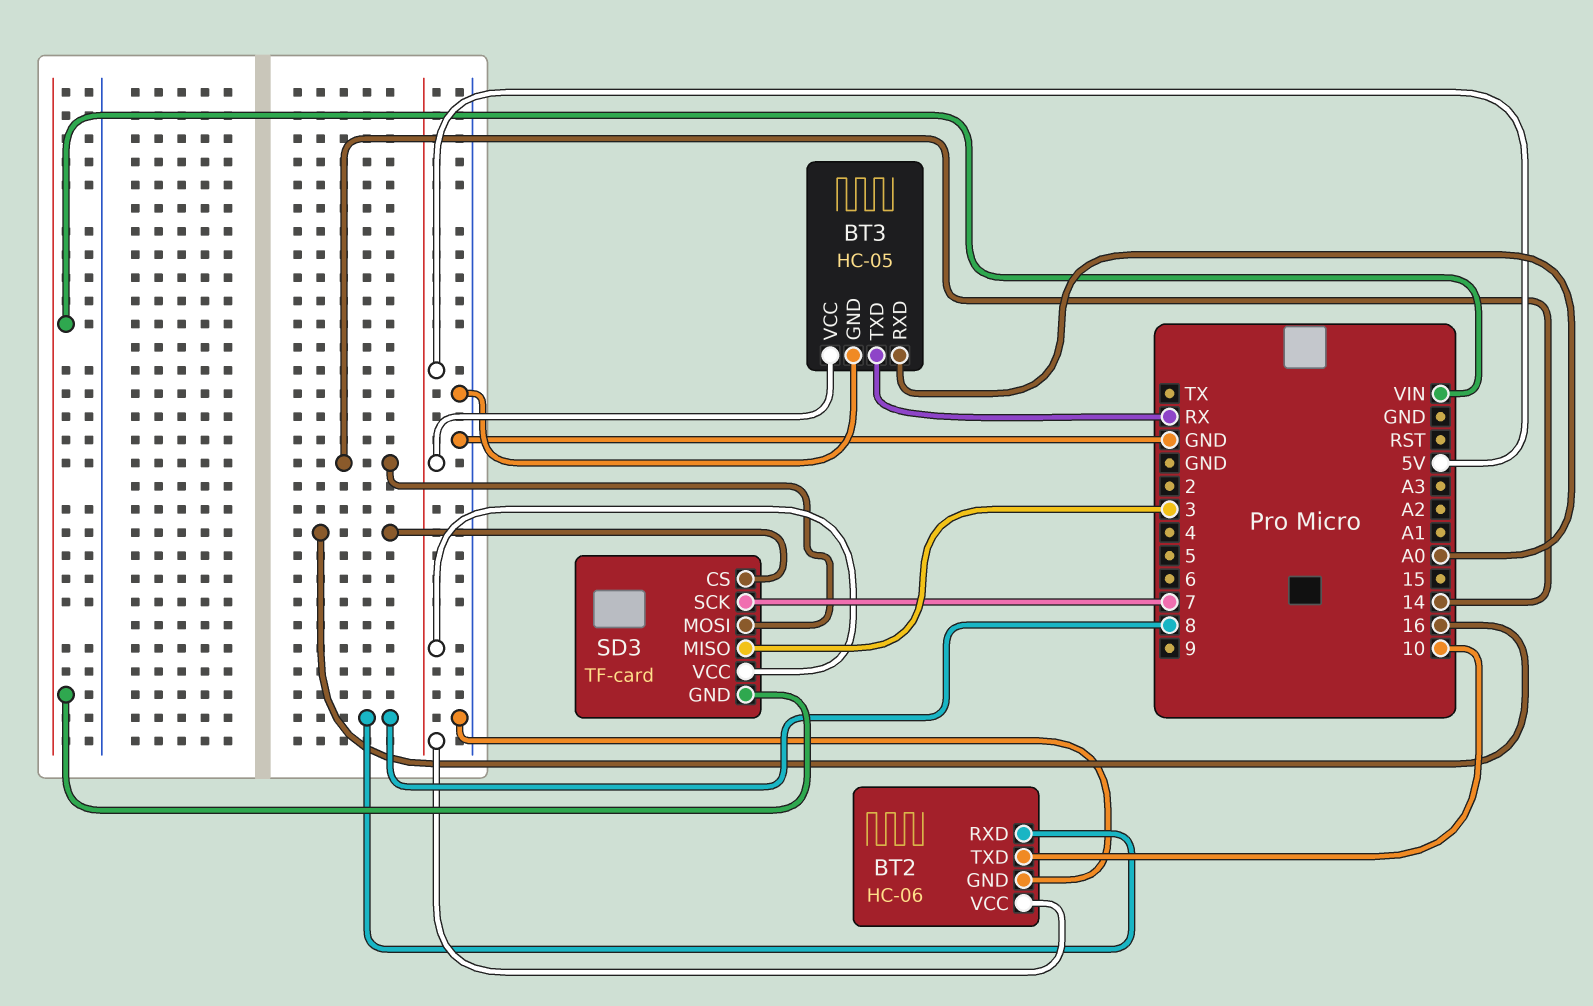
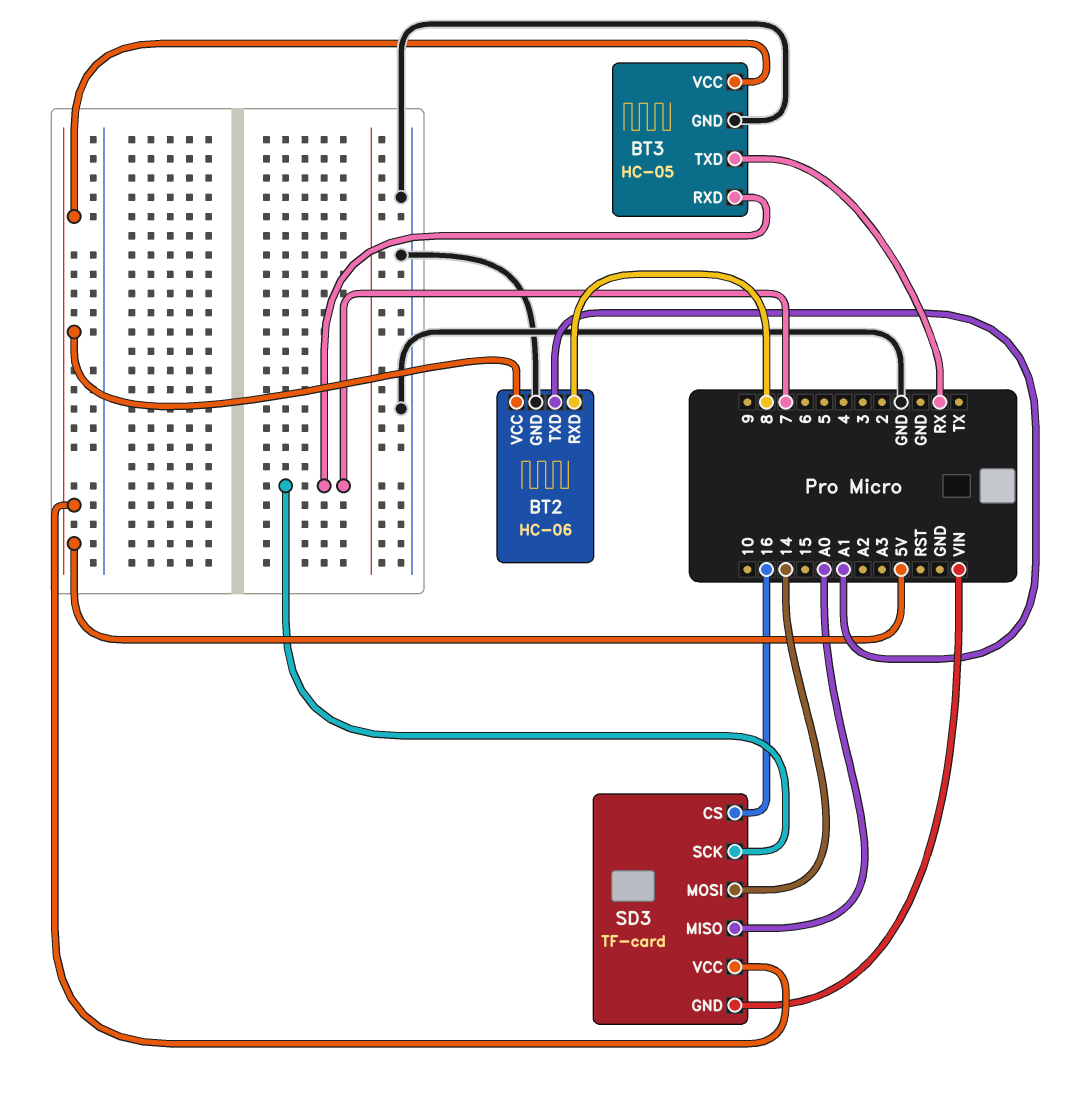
BT2 pin TXD: 10 -> A1
BT3 pin RXD: A0 -> 7
SD3 pin MISO: 3 -> A0

